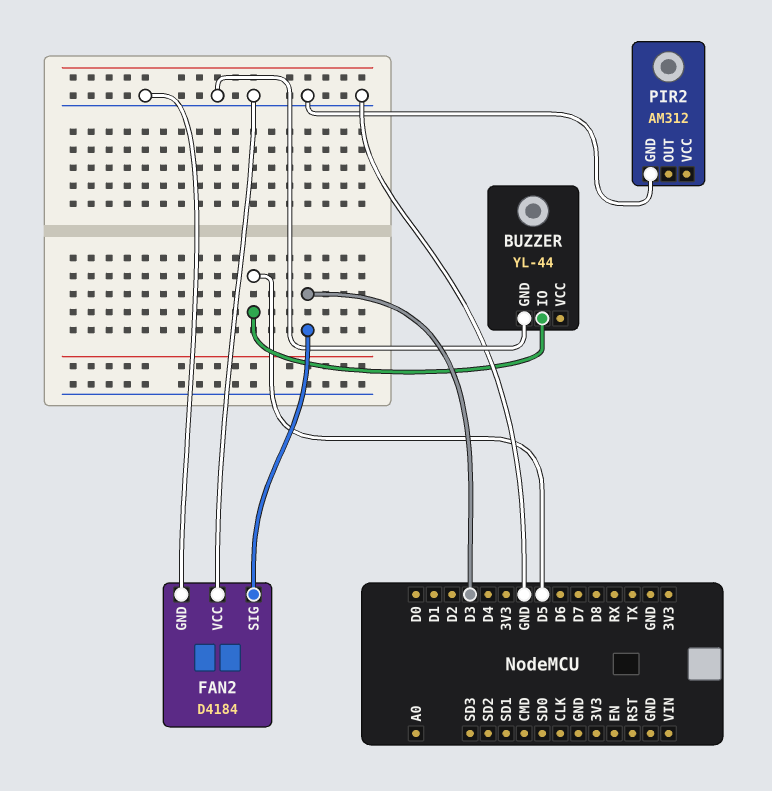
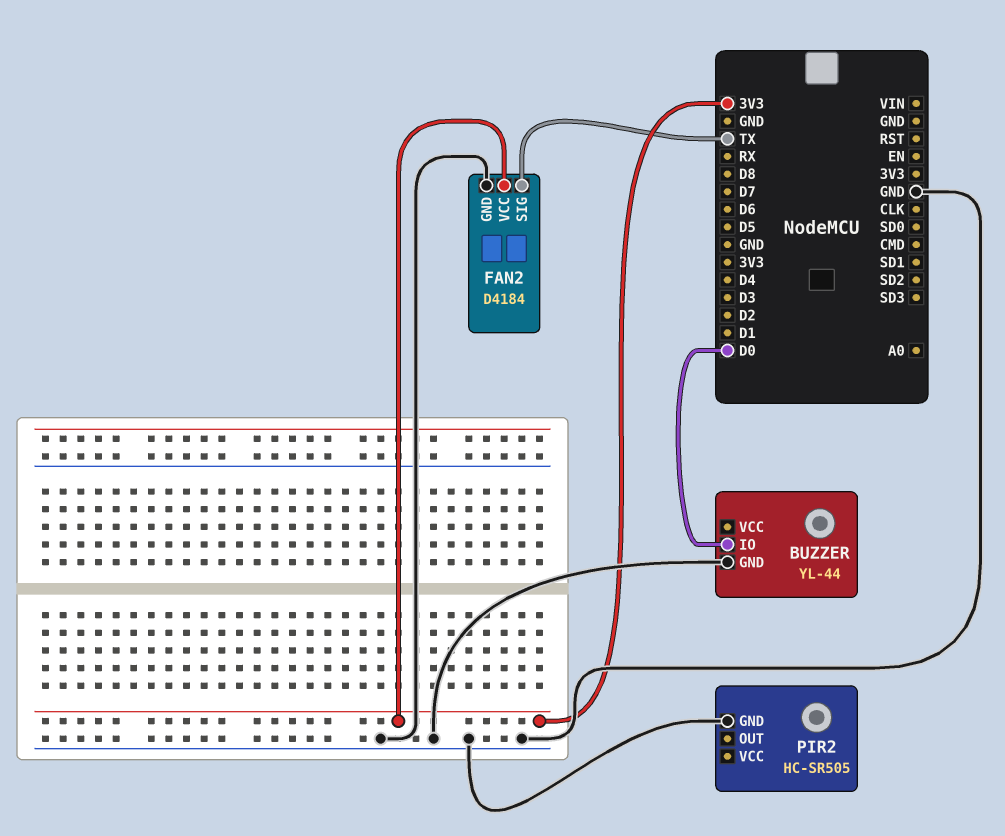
BUZZER pin IO: D5 -> D0
FAN2 pin SIG: D3 -> TX
FAN2 pin VCC: GND -> 3V3
PIR2: AM312 -> HC-SR505

